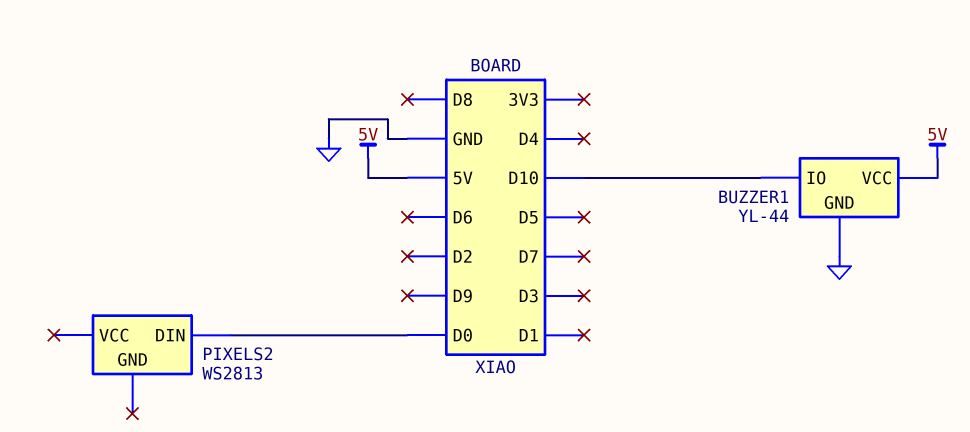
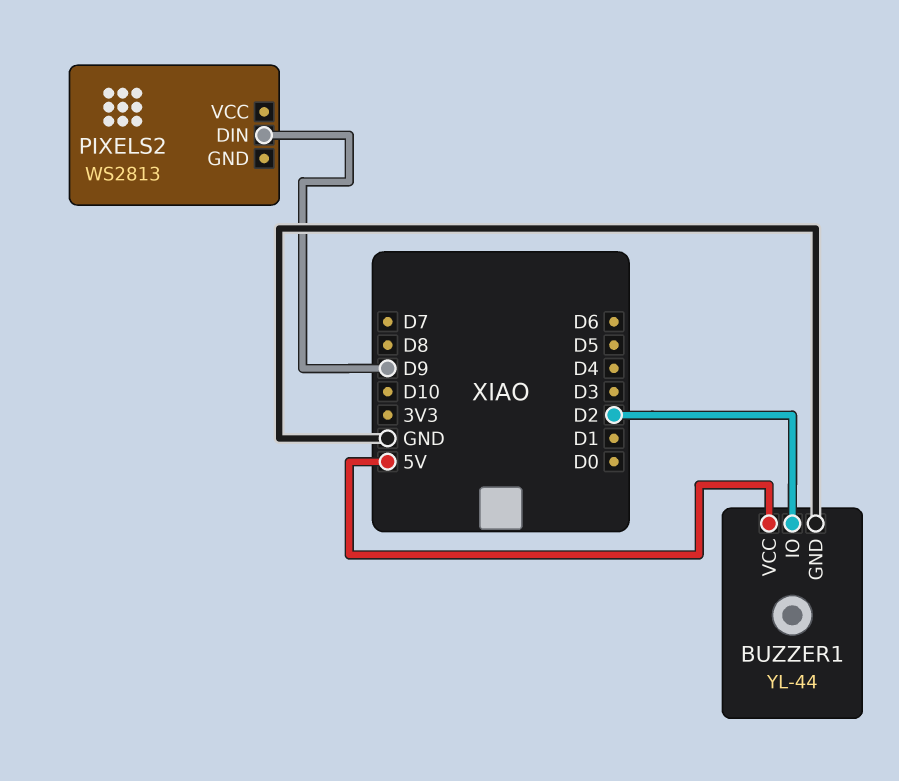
BUZZER1 pin IO: D10 -> D2
PIXELS2 pin DIN: D0 -> D9

